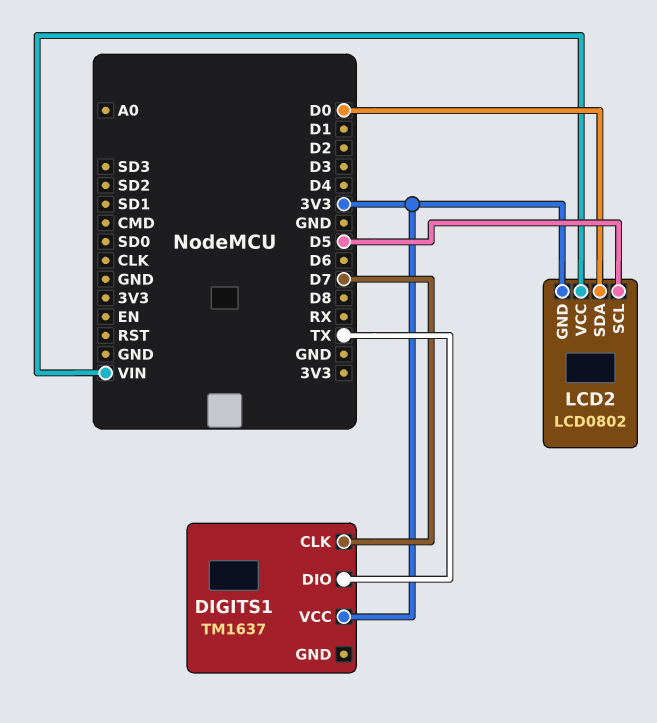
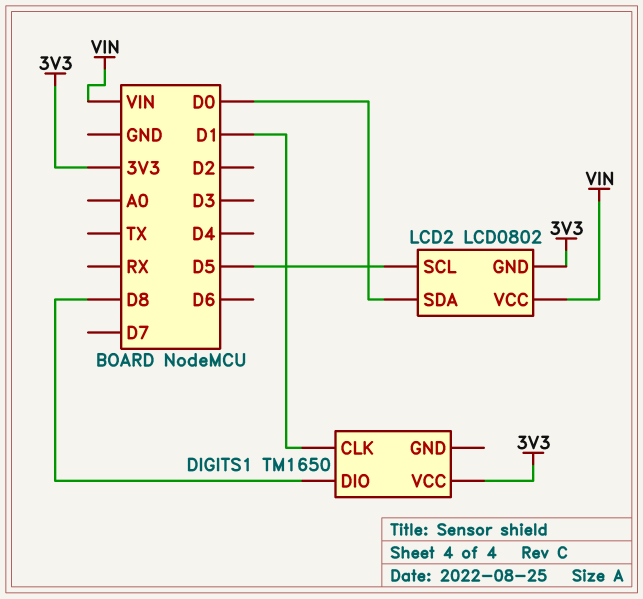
DIGITS1: TM1637 -> TM1650
DIGITS1 pin CLK: D7 -> D1
DIGITS1 pin DIO: TX -> D8

